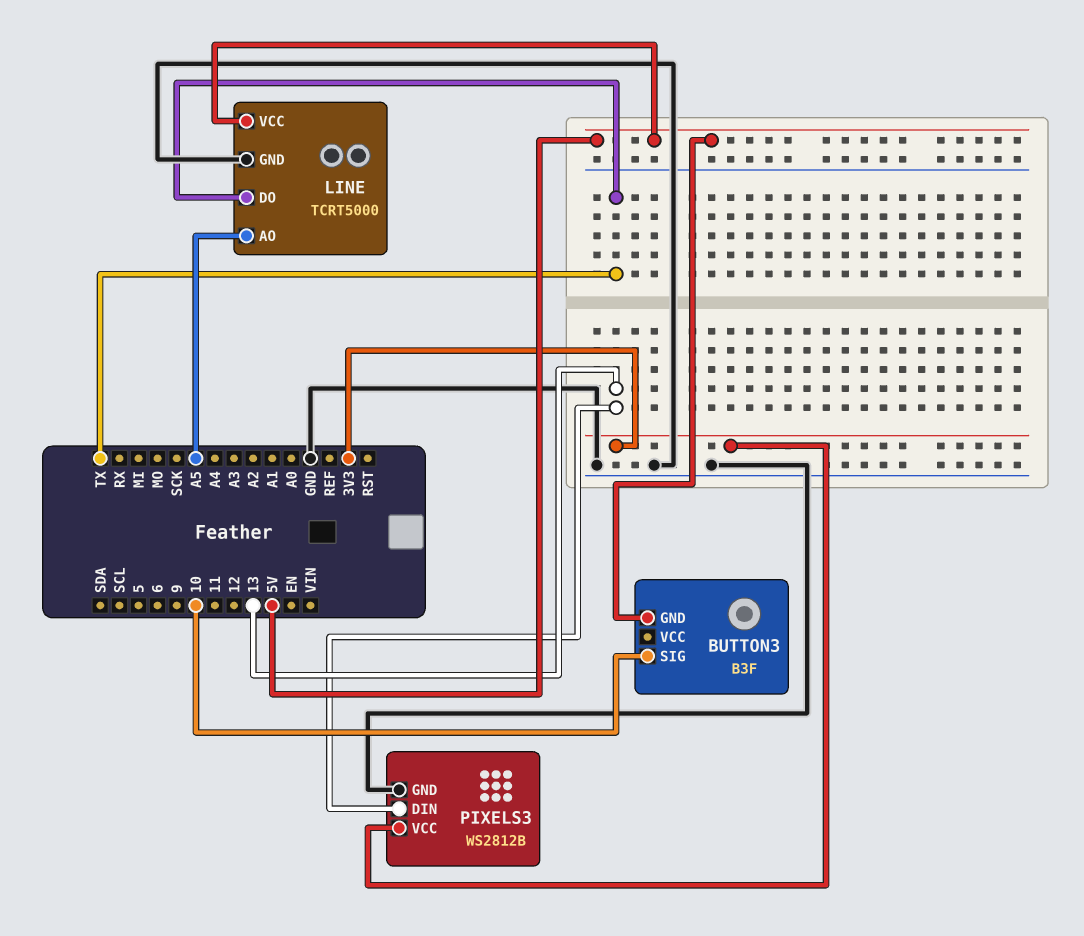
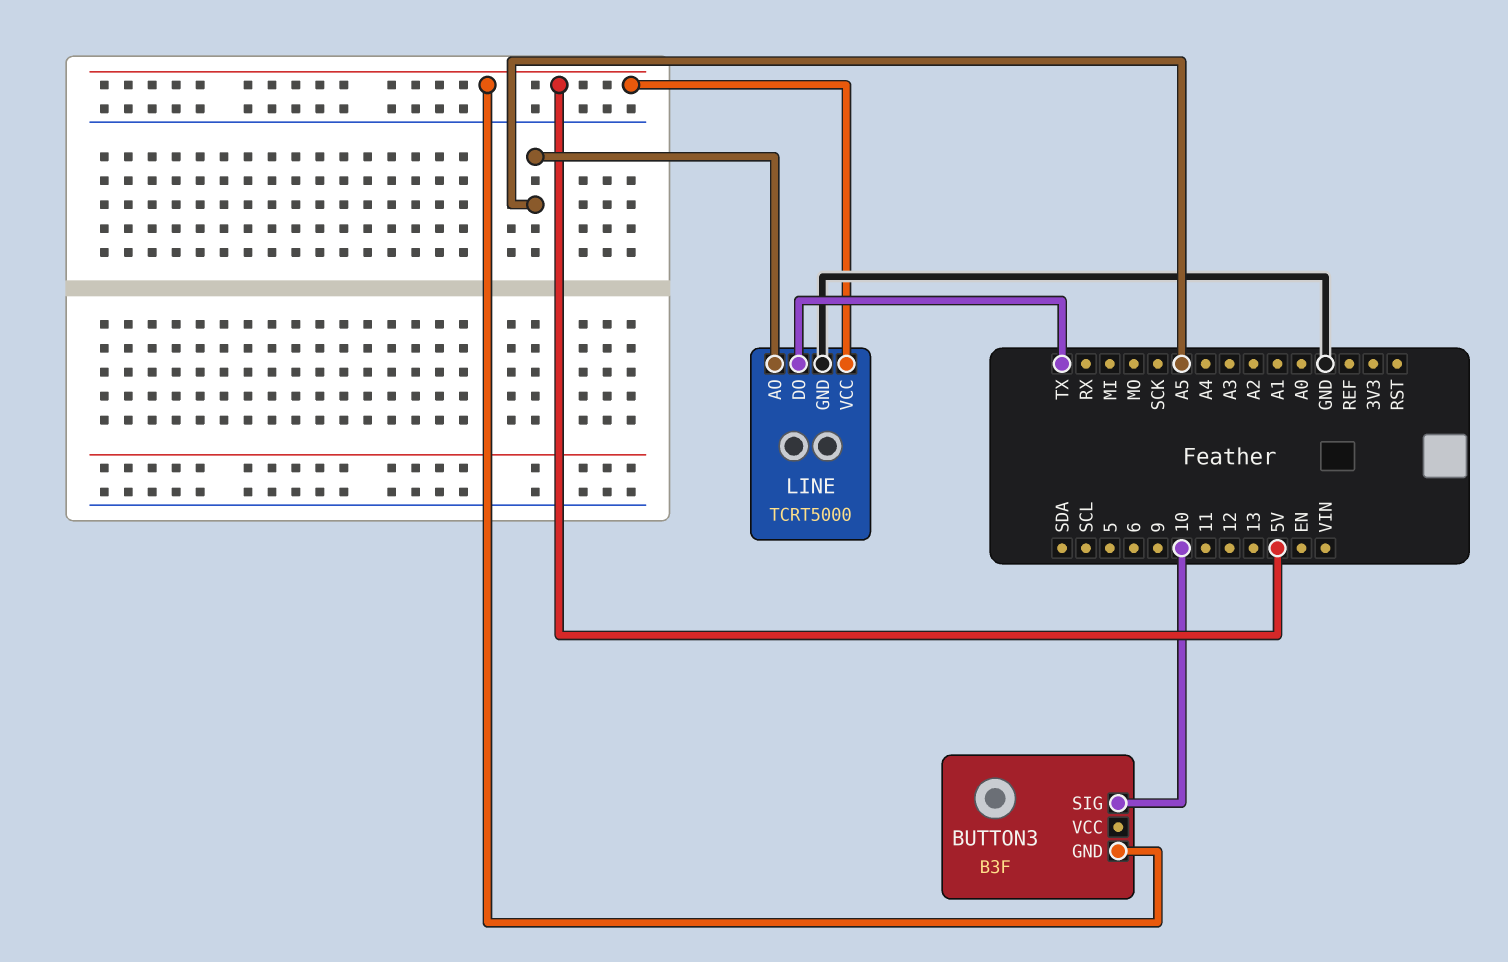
PIXELS3: WS2812B -> none
PIXELS3 pin DIN: 13 -> none
PIXELS3 pin GND: GND -> none
PIXELS3 pin VCC: 3V3 -> none

